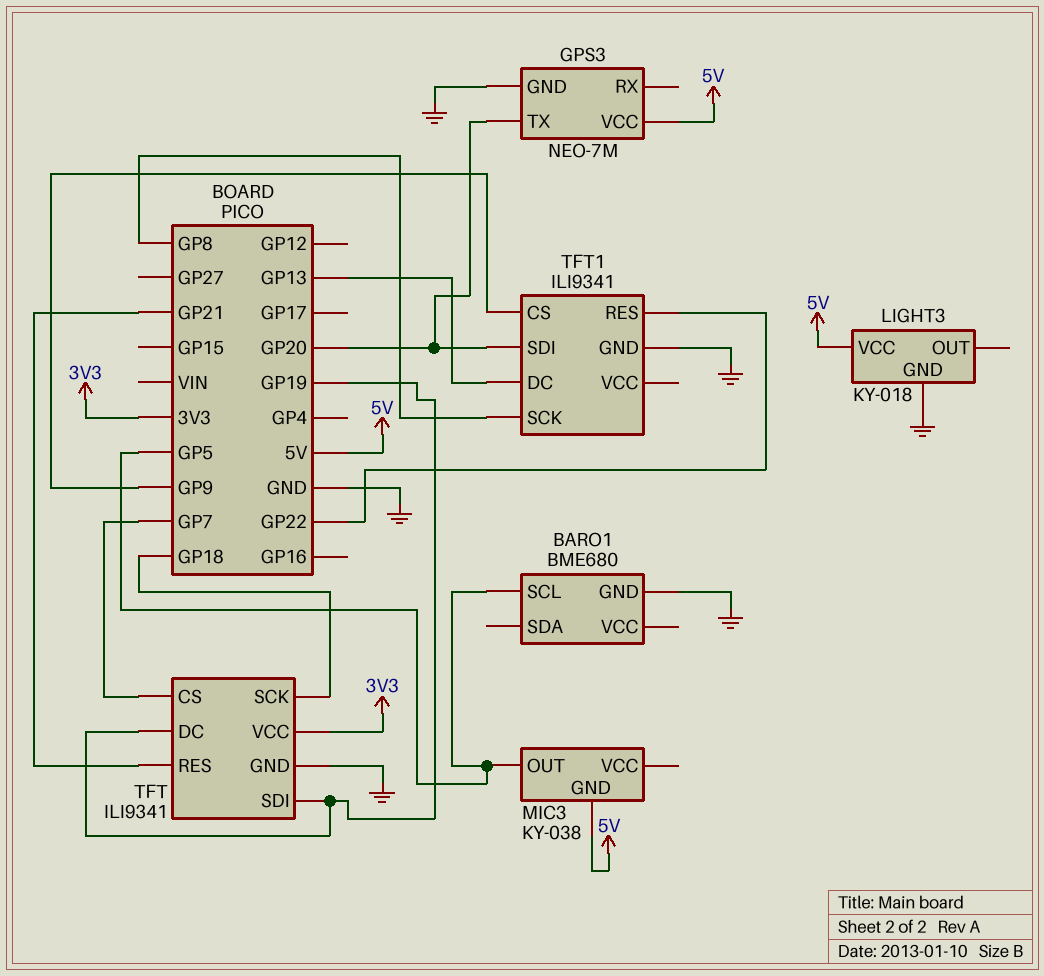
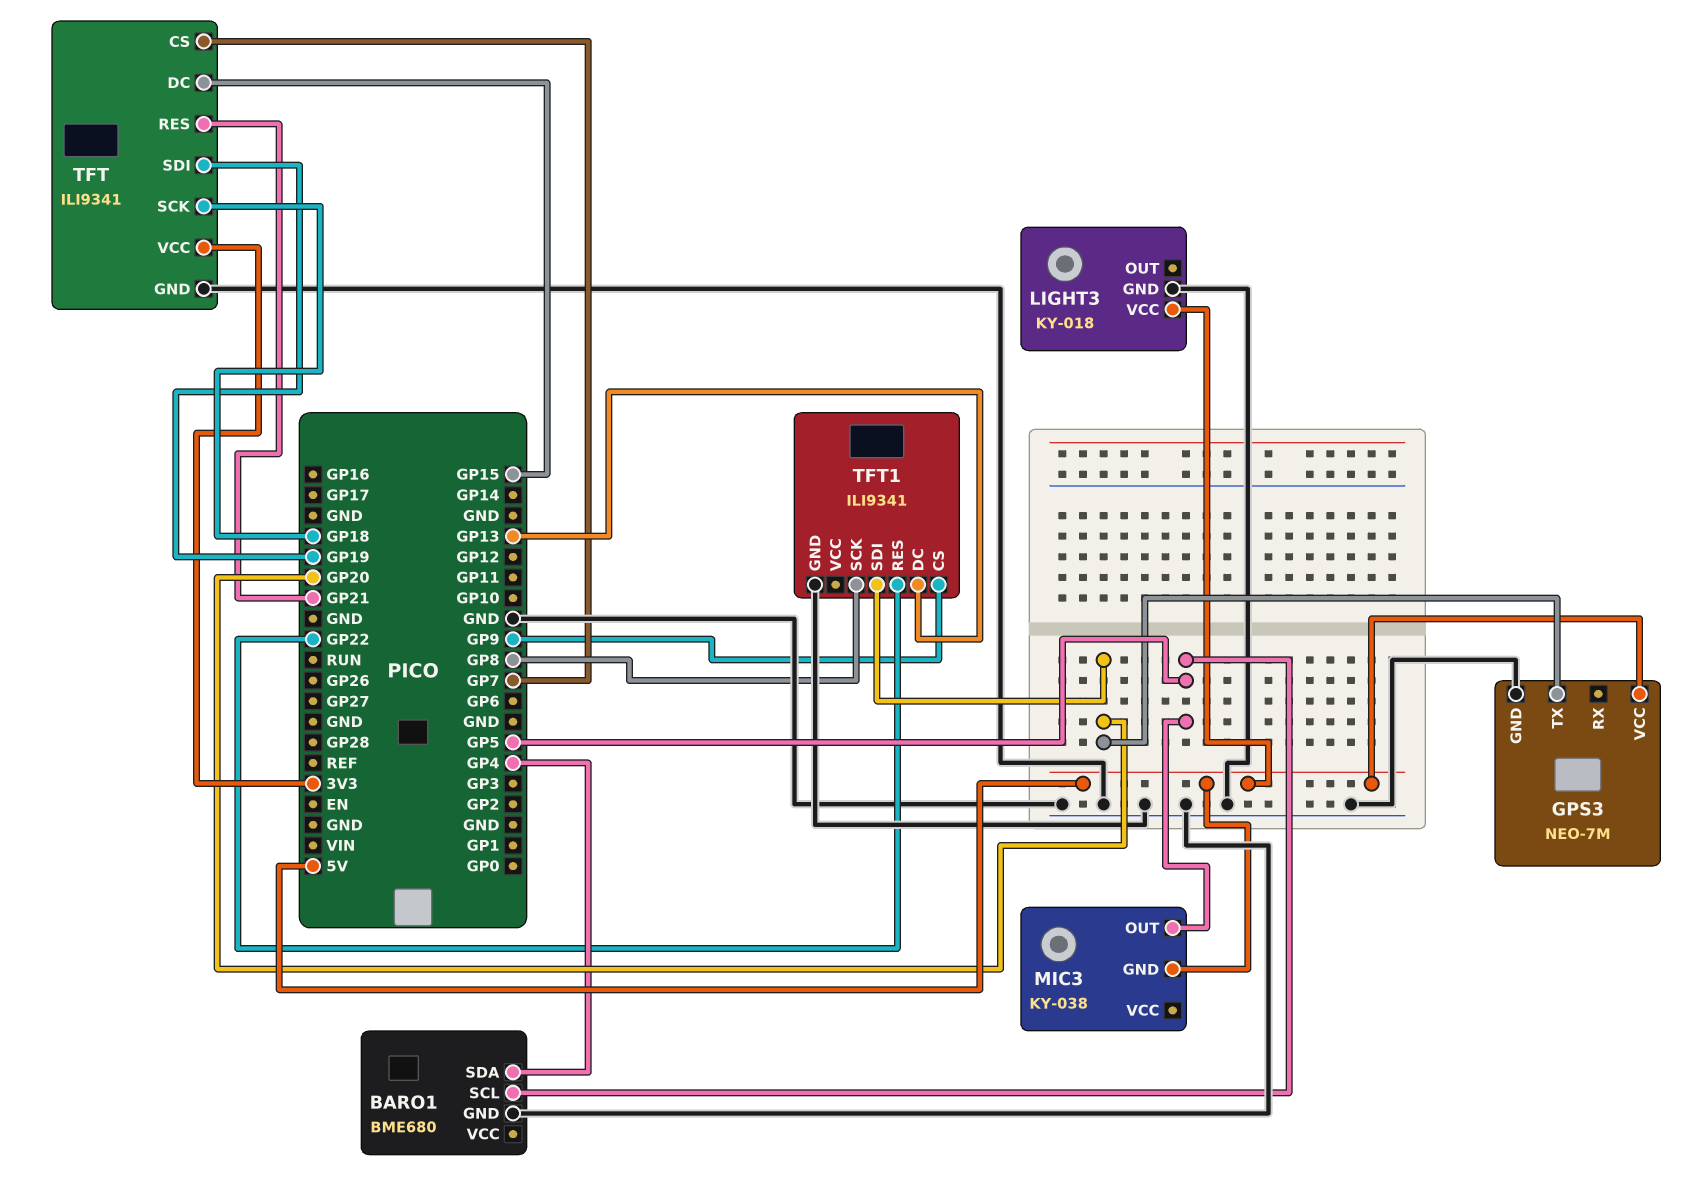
BARO1 pin SDA: none -> GP4
TFT pin DC: GP19 -> GP15

